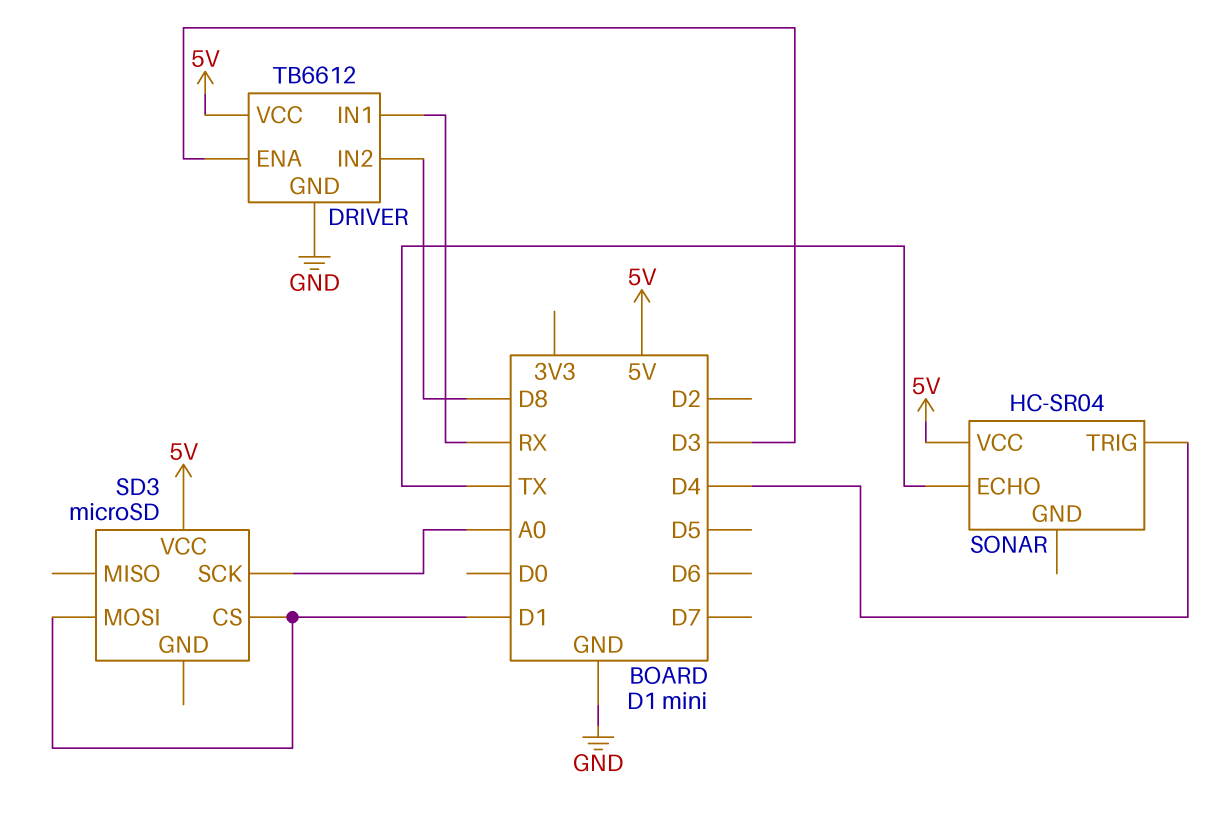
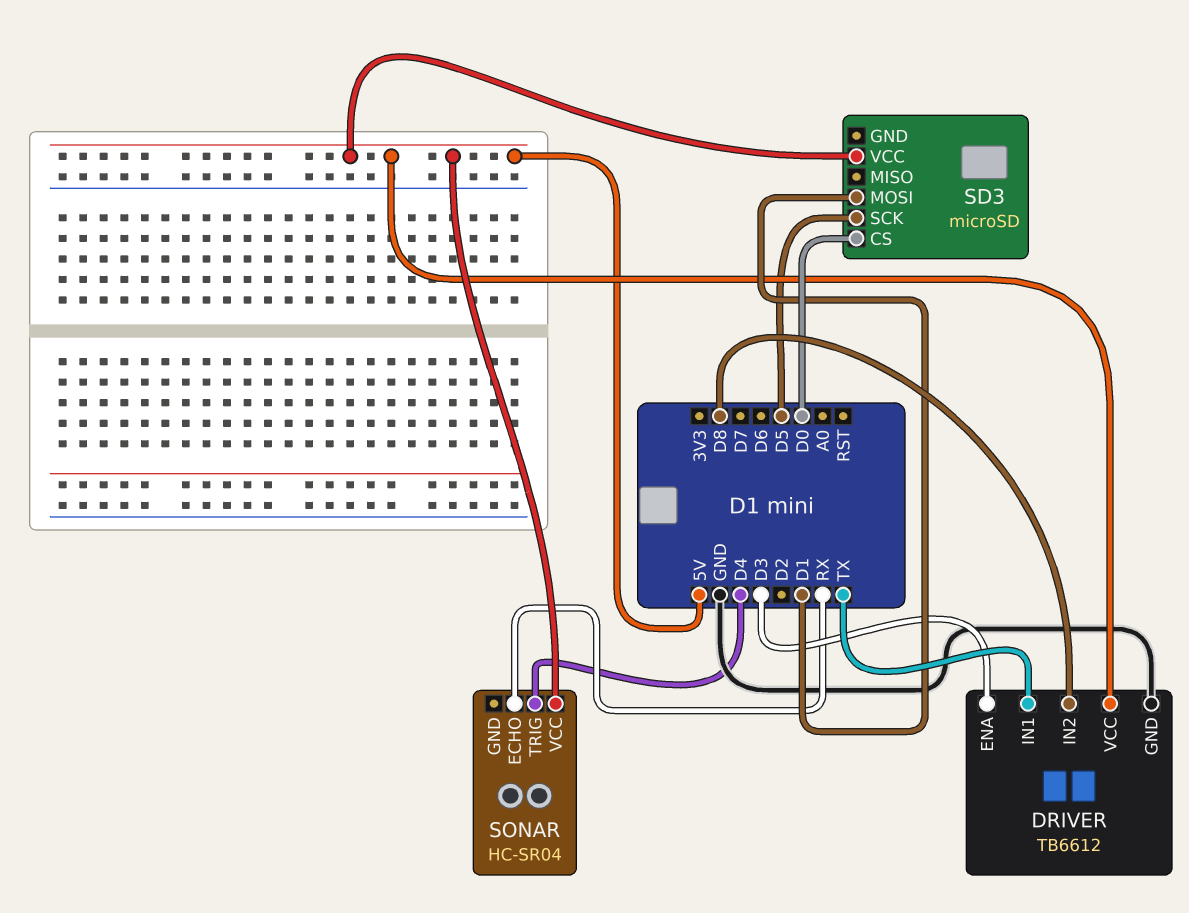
DRIVER pin IN1: RX -> TX
SD3 pin CS: D1 -> D0
SD3 pin SCK: A0 -> D5
SONAR pin ECHO: TX -> RX

